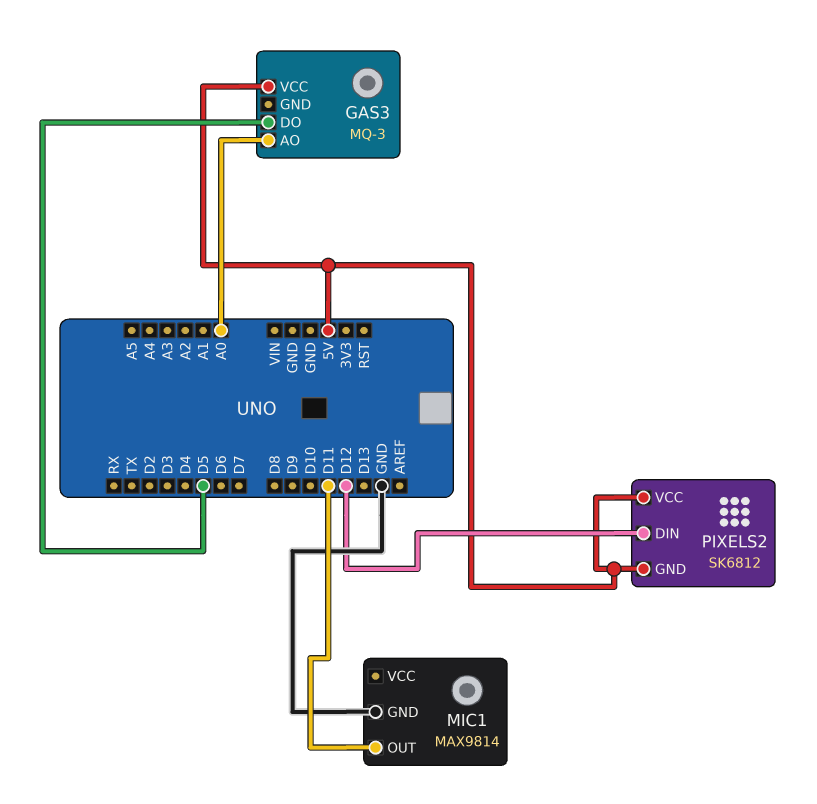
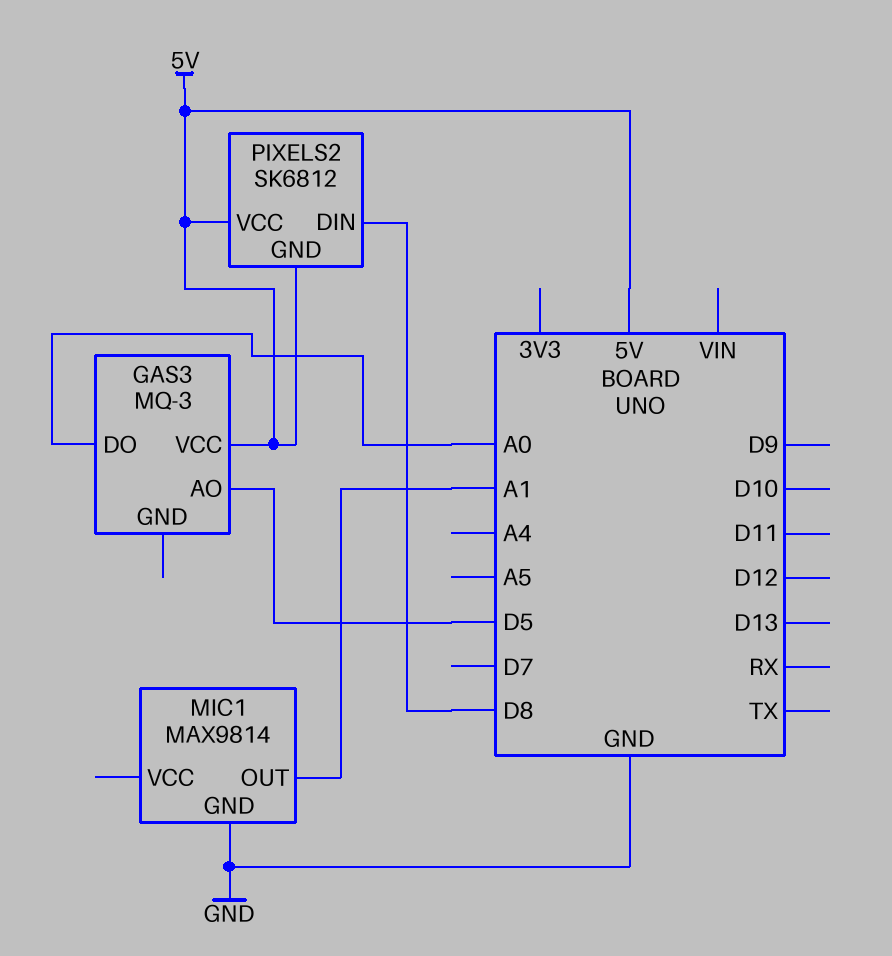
GAS3 pin AO: A0 -> D5
GAS3 pin DO: D5 -> A0
MIC1 pin OUT: D11 -> A1
PIXELS2 pin DIN: D12 -> D8

